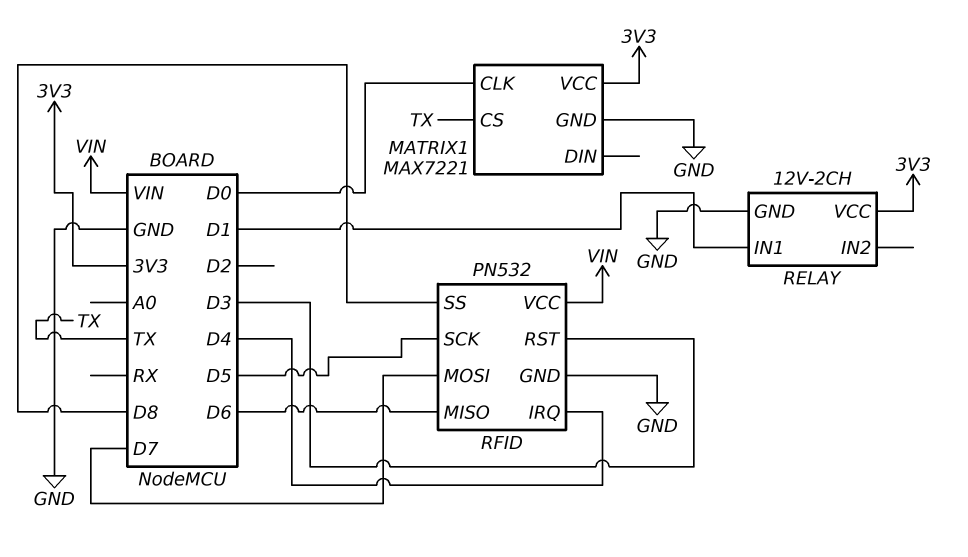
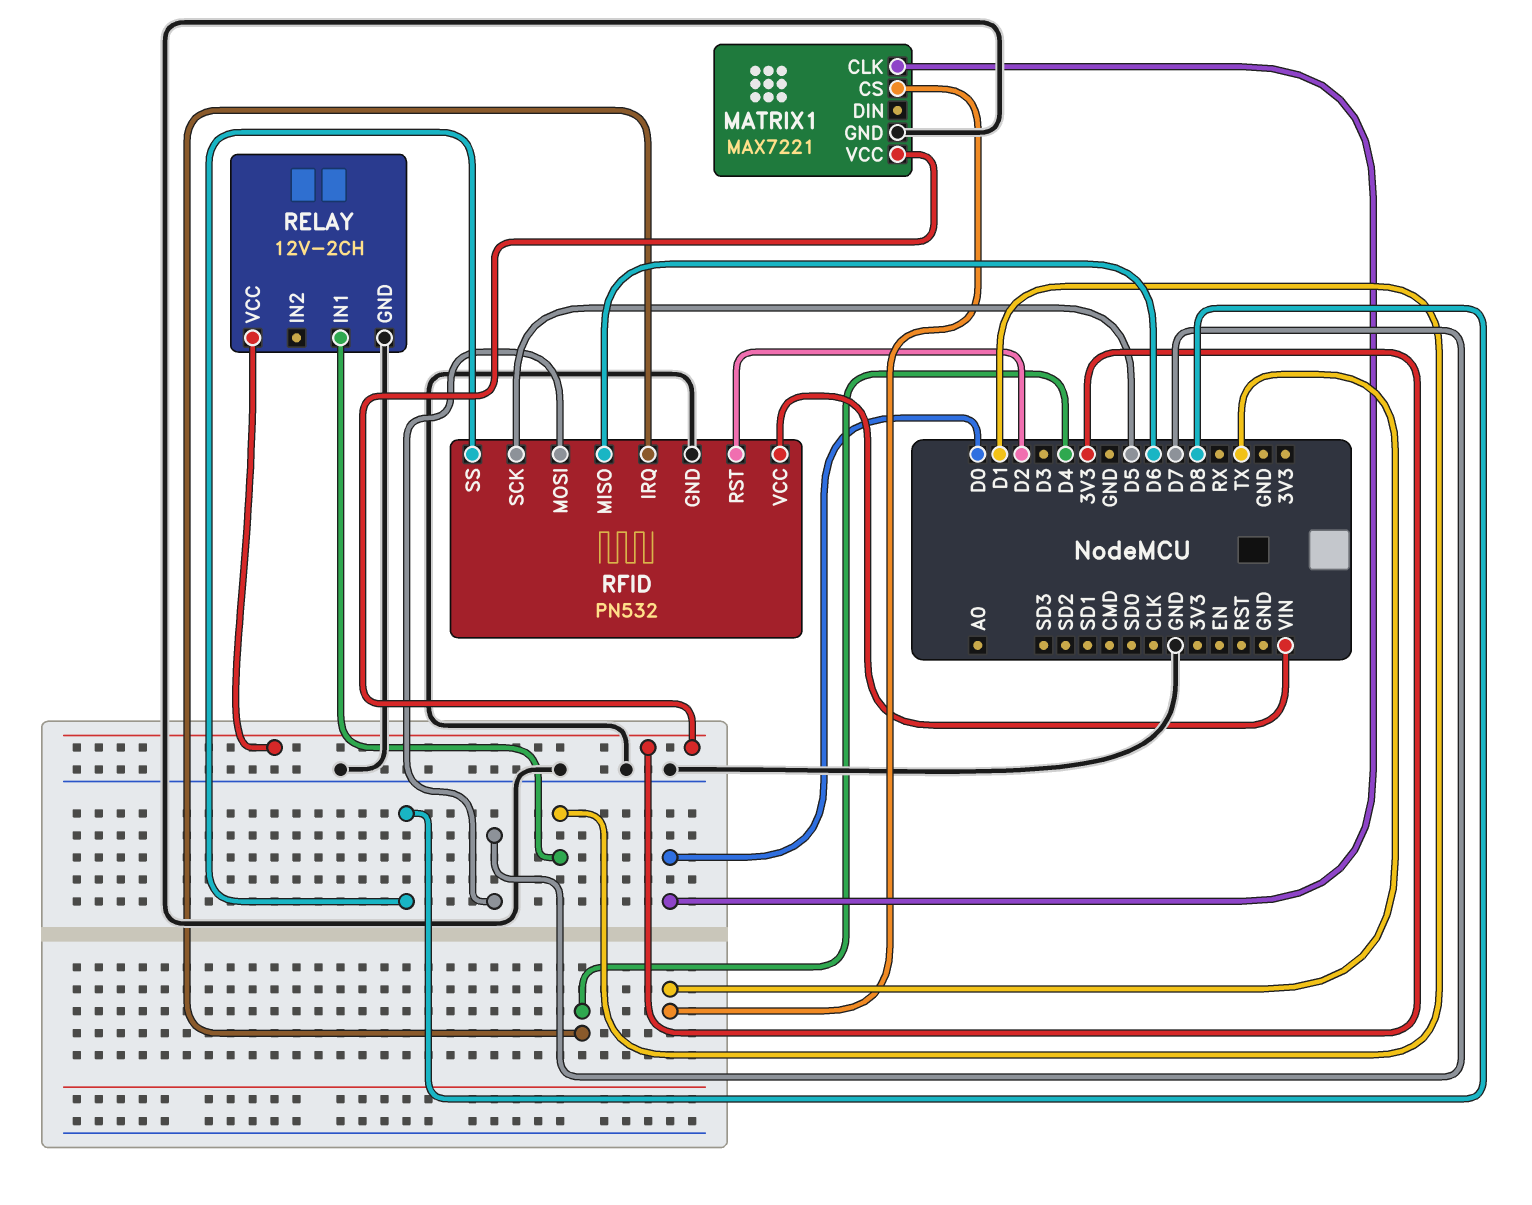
RFID pin RST: D3 -> D2

